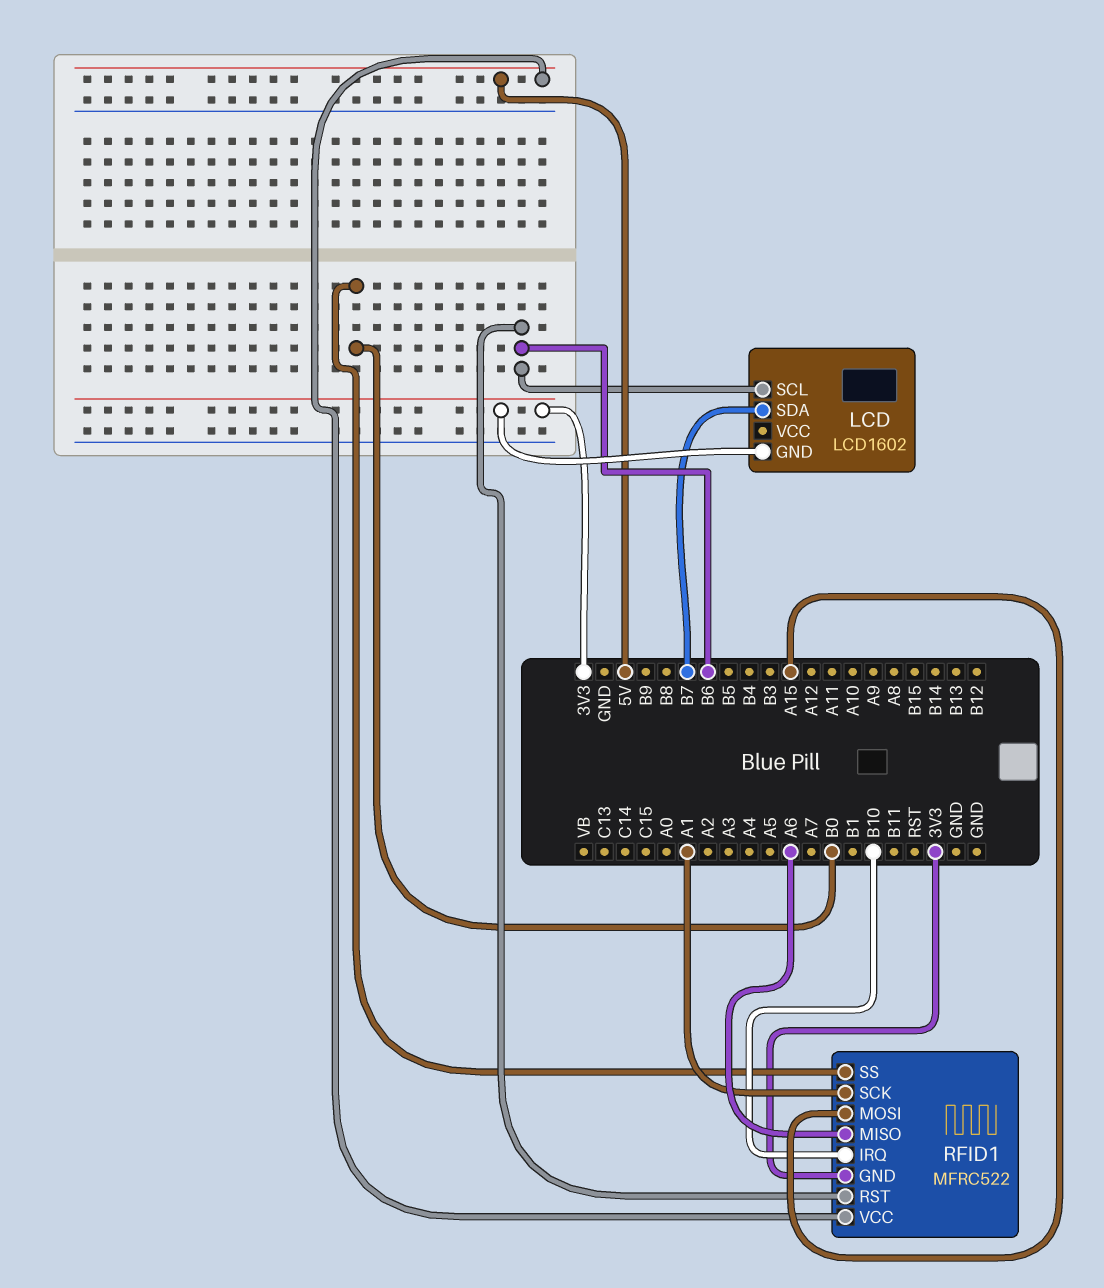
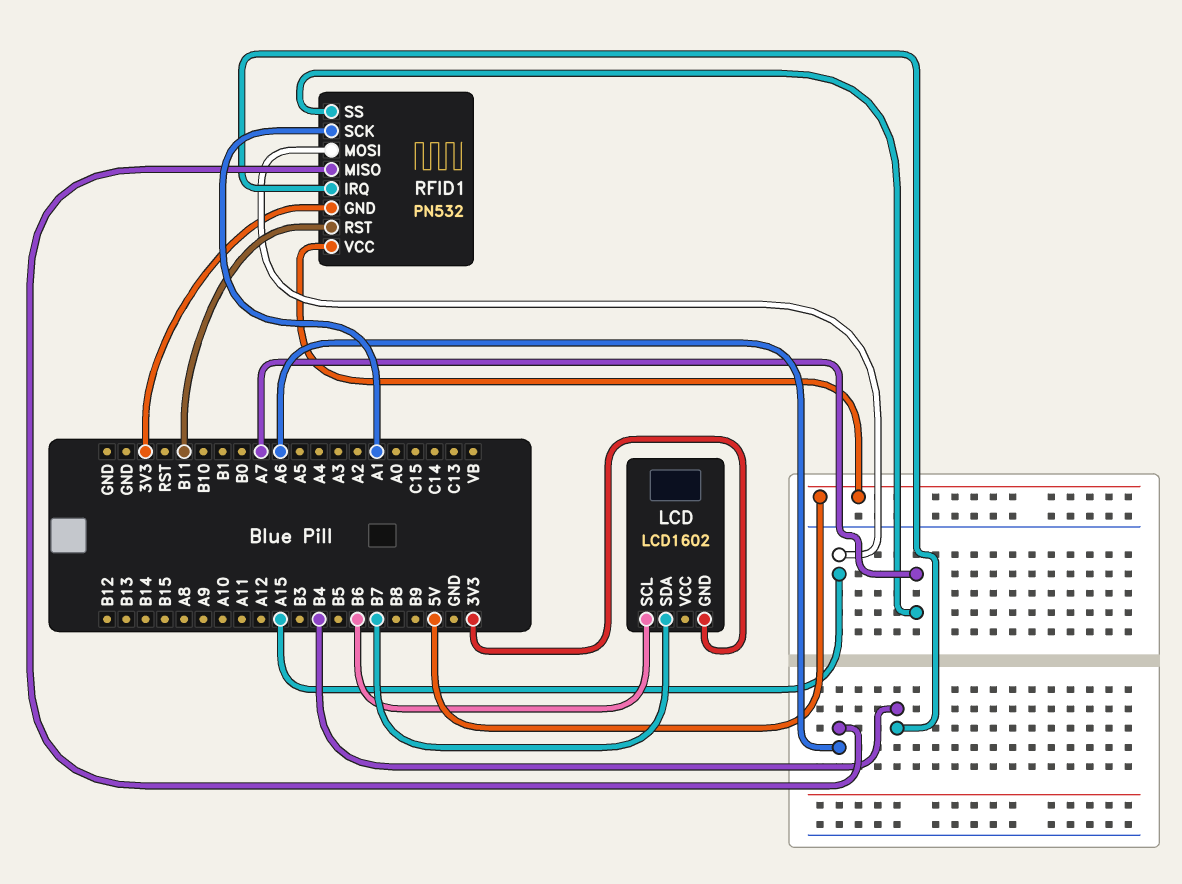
RFID1: MFRC522 -> PN532
RFID1 pin IRQ: B10 -> B4
RFID1 pin RST: B6 -> B11
RFID1 pin SS: B0 -> A7

